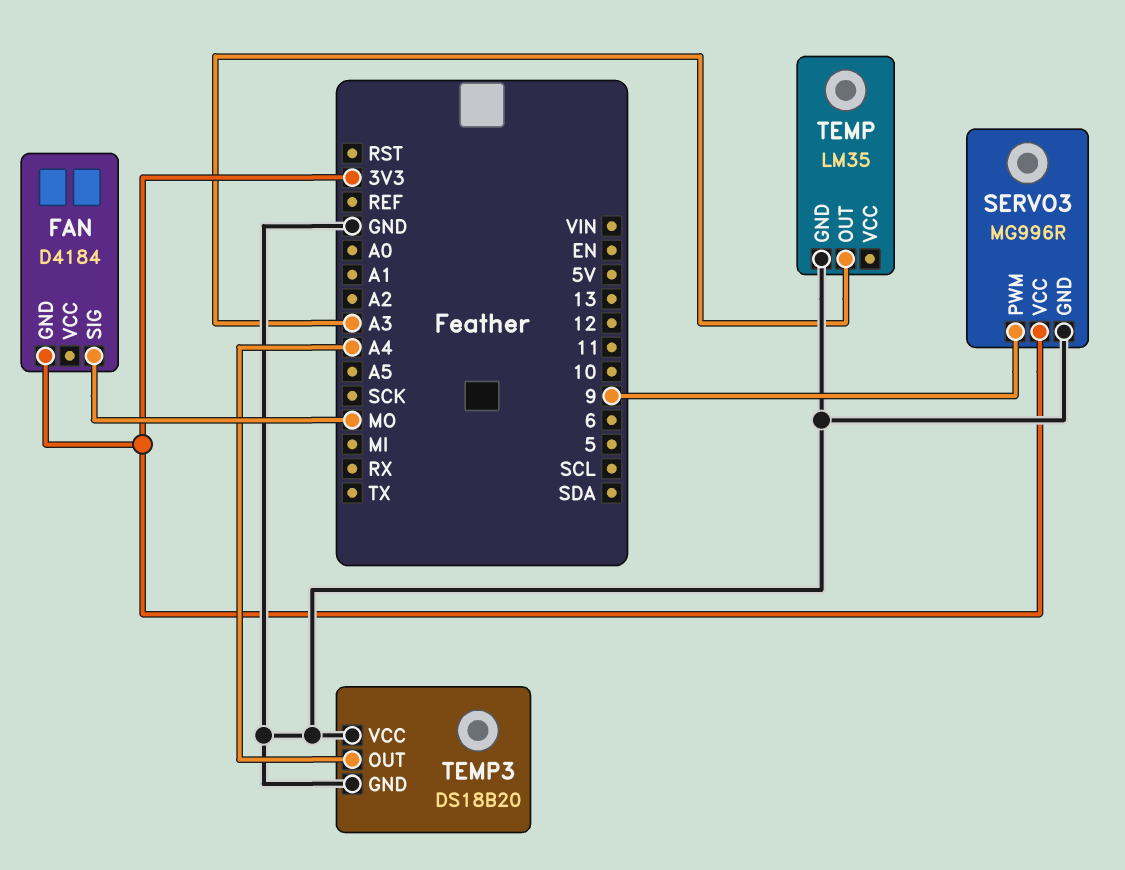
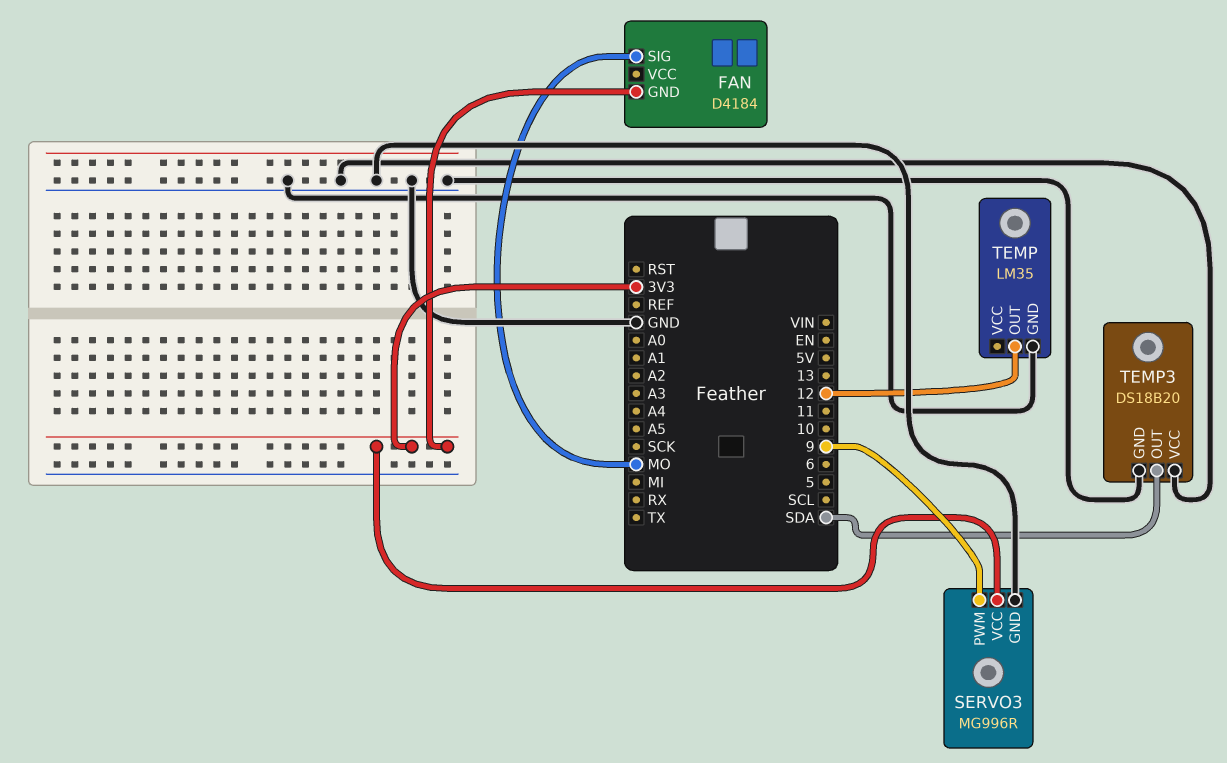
TEMP pin OUT: A3 -> 12
TEMP3 pin OUT: A4 -> SDA

